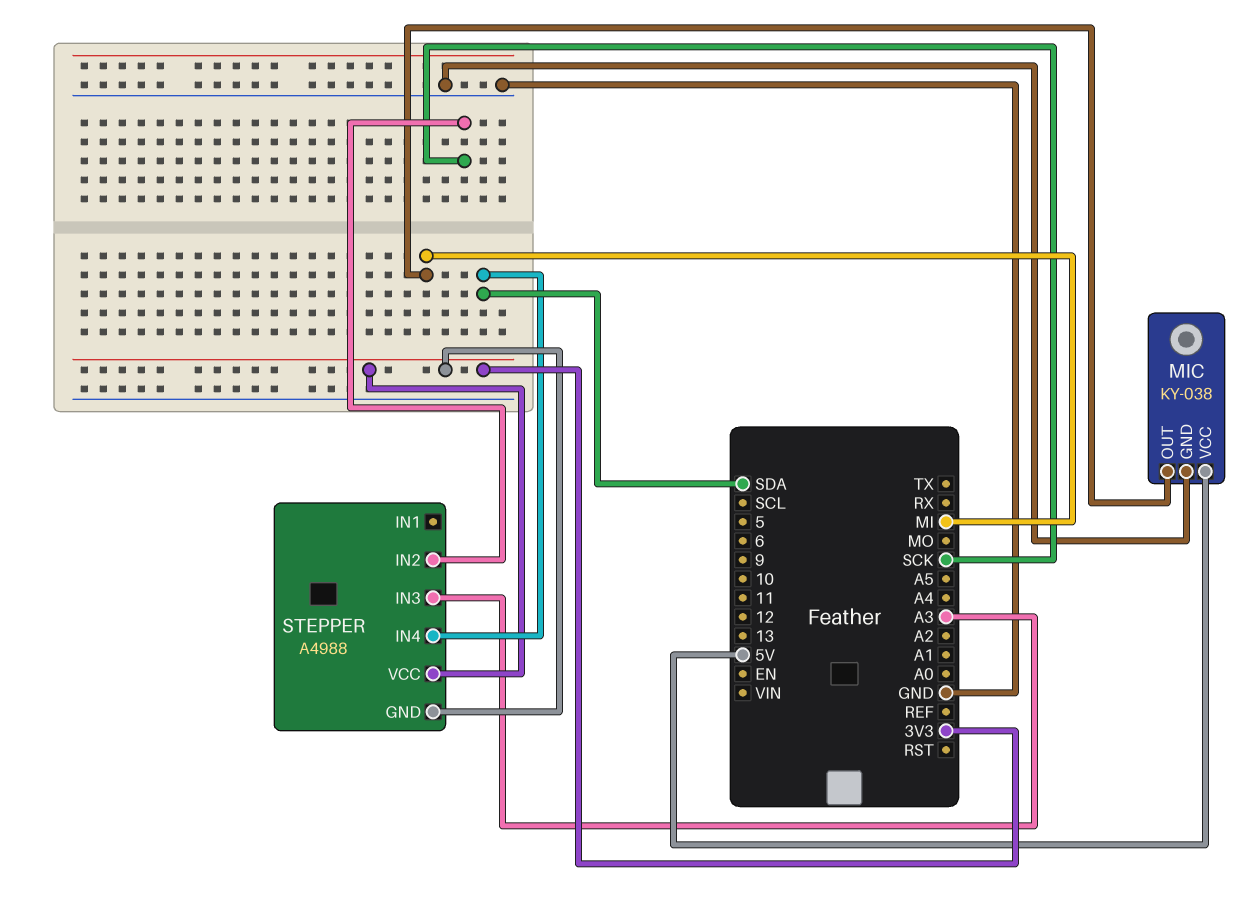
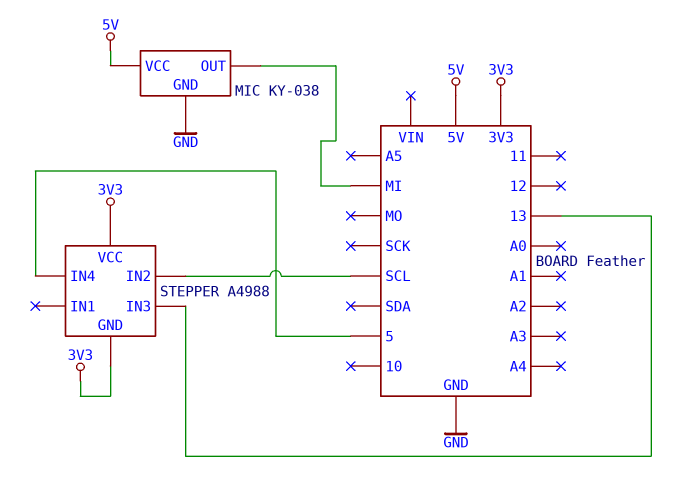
STEPPER pin IN2: SCK -> SCL
STEPPER pin IN3: A3 -> 13
STEPPER pin IN4: SDA -> 5

